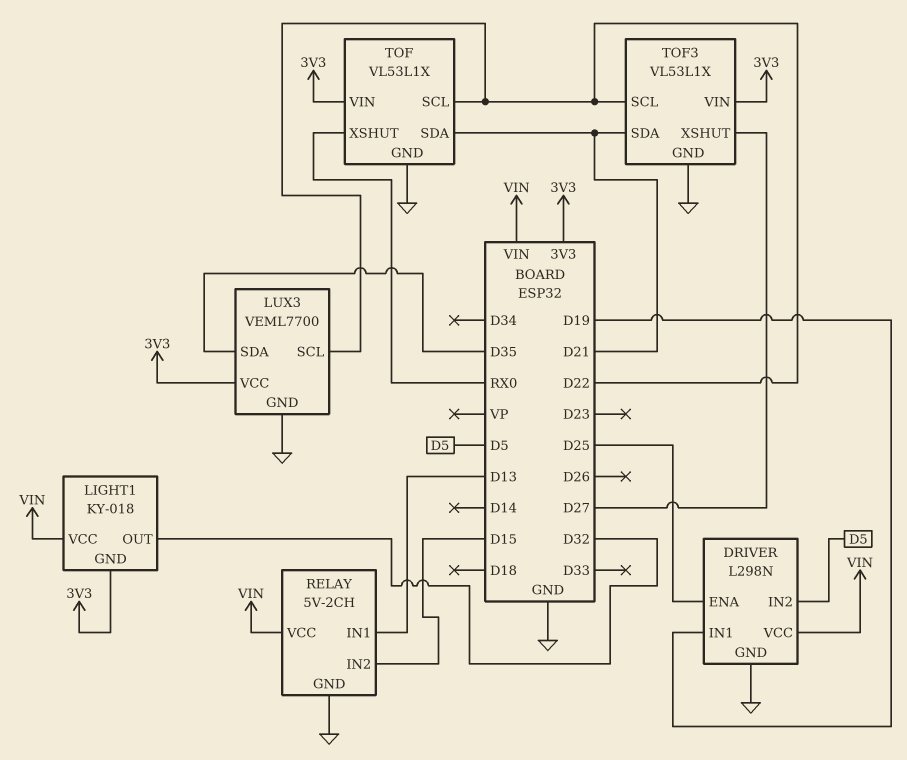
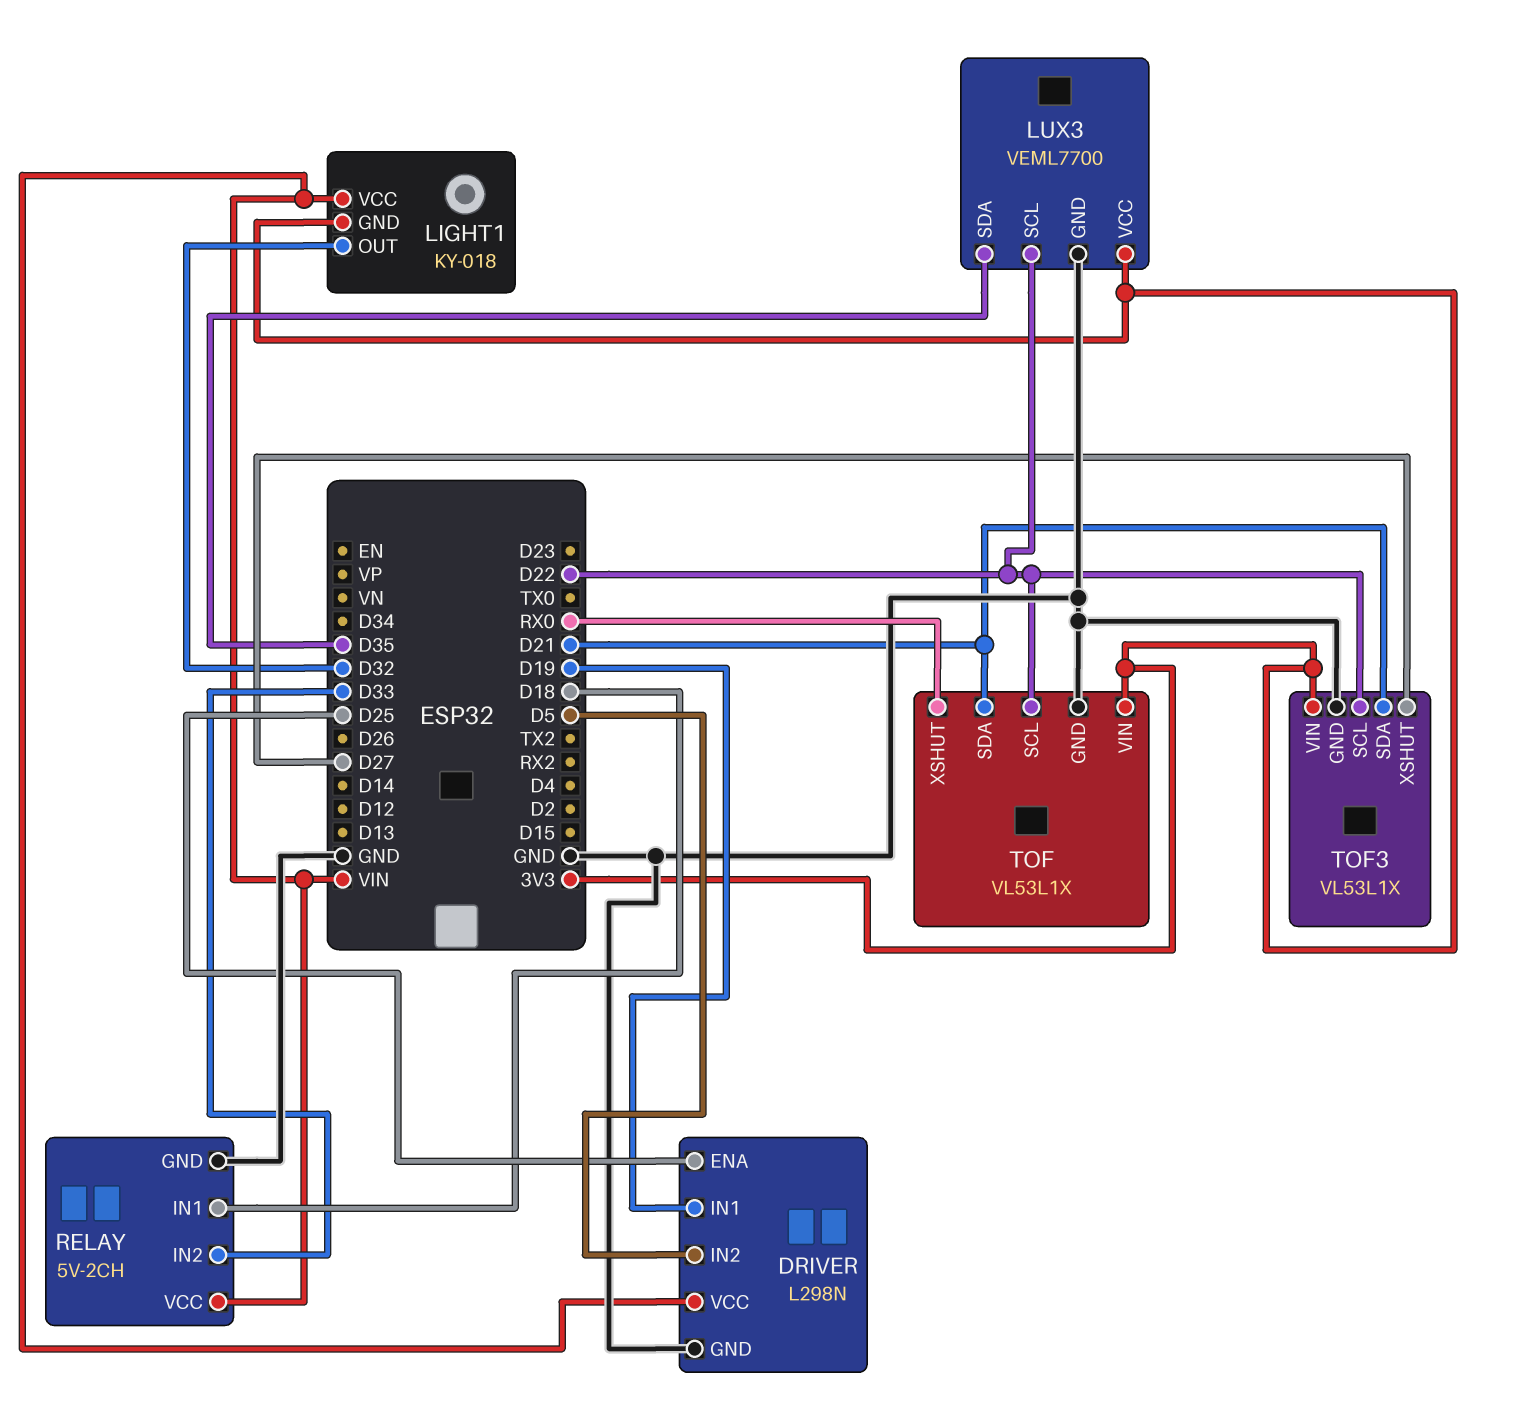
RELAY pin IN1: D13 -> D18
RELAY pin IN2: D15 -> D33

